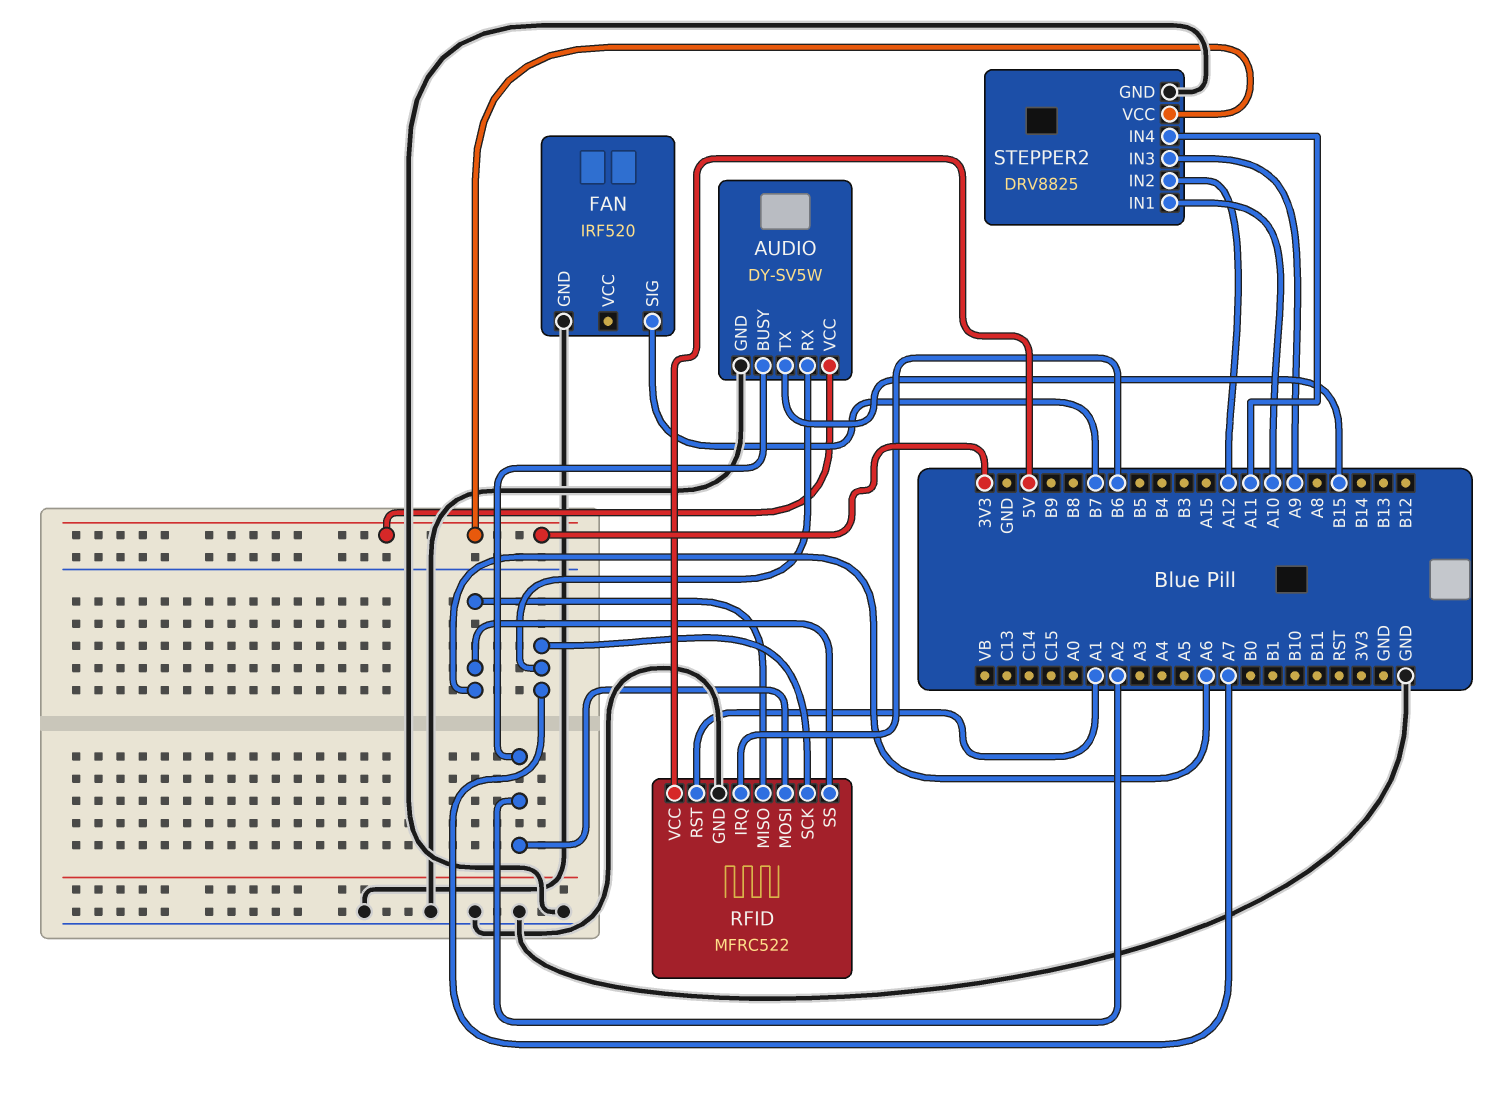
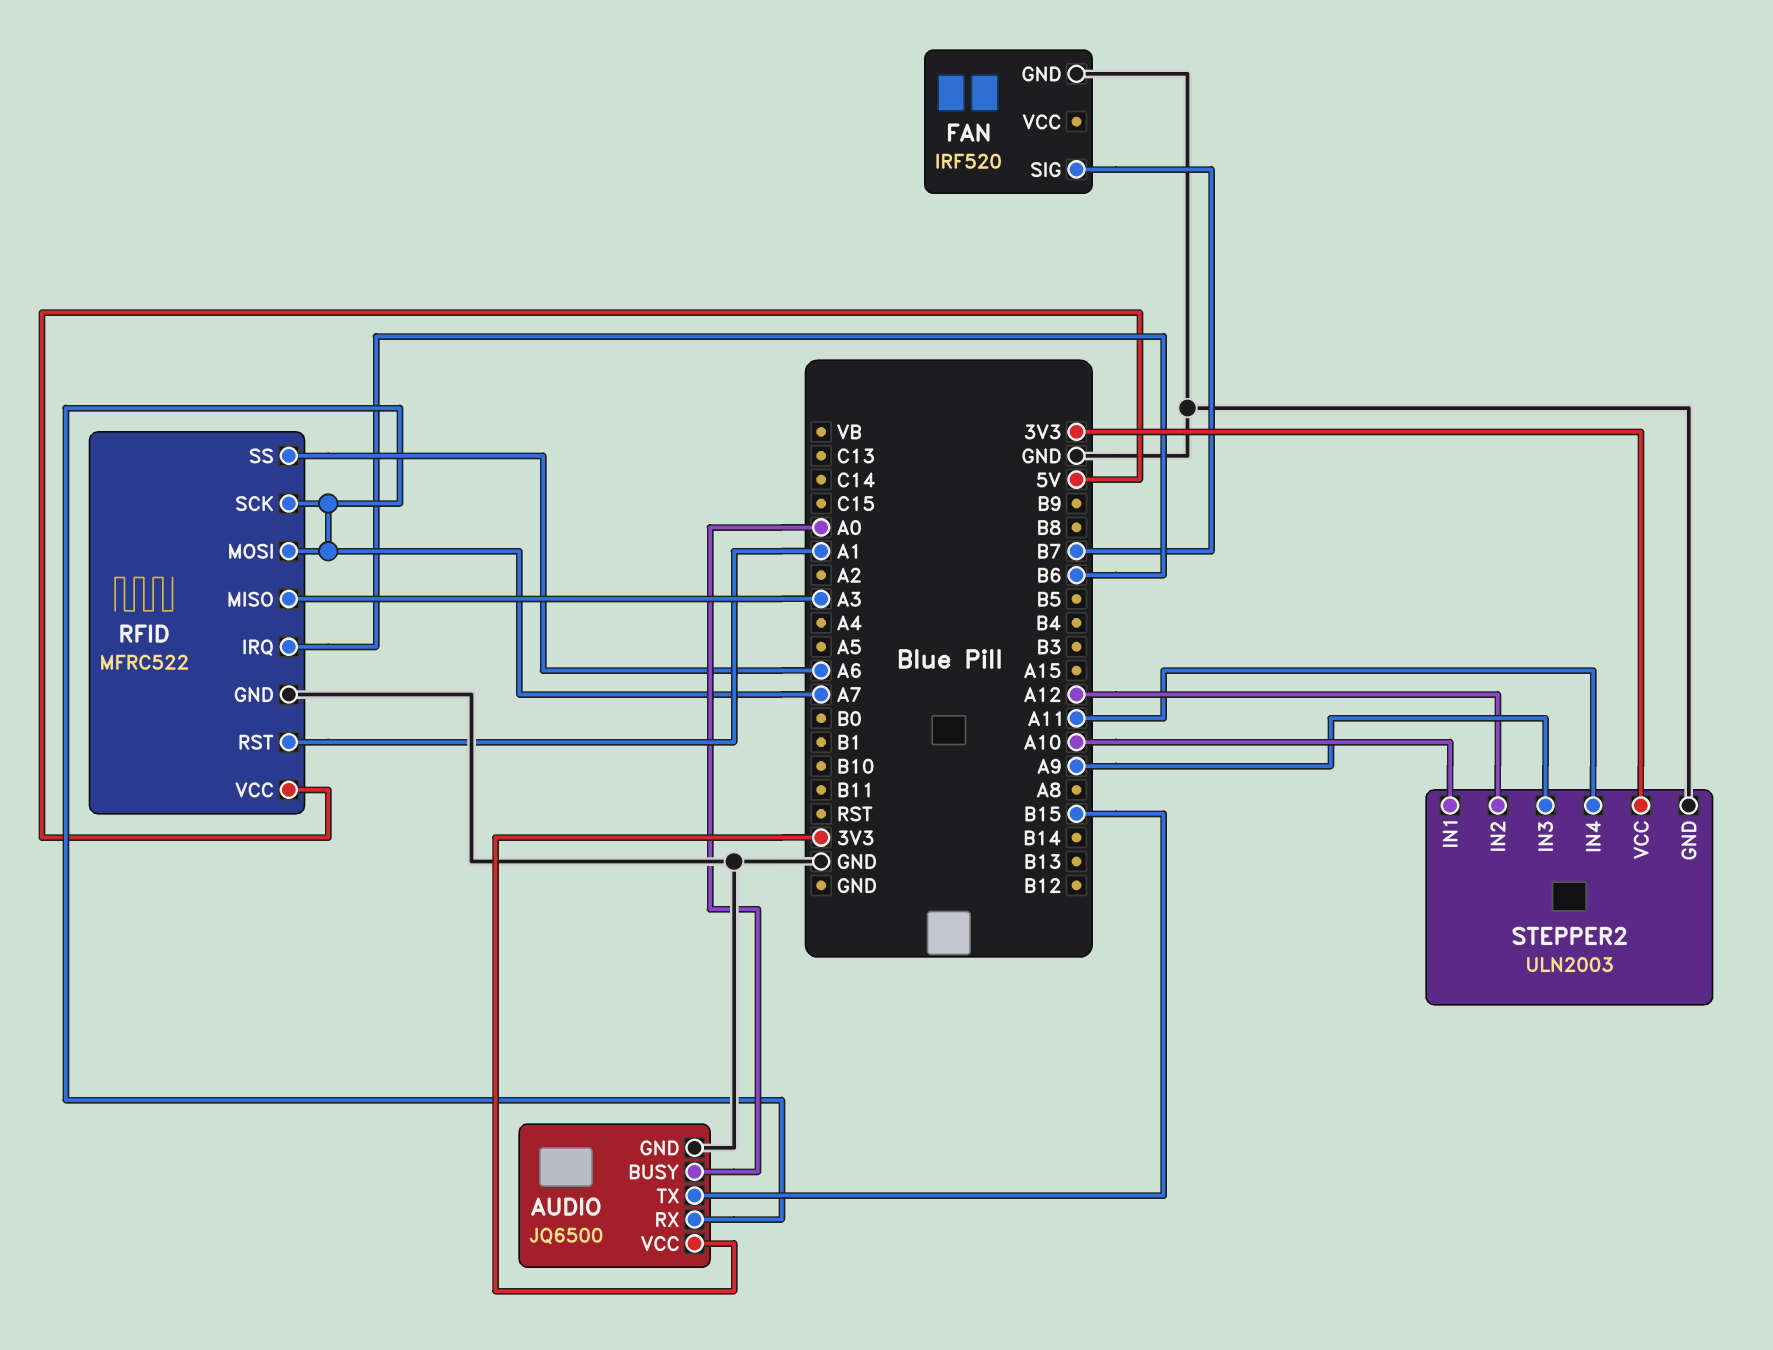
AUDIO: DY-SV5W -> JQ6500
AUDIO pin BUSY: A2 -> A0
RFID pin MISO: A6 -> A3
RFID pin MOSI: A2 -> A7
STEPPER2: DRV8825 -> ULN2003

